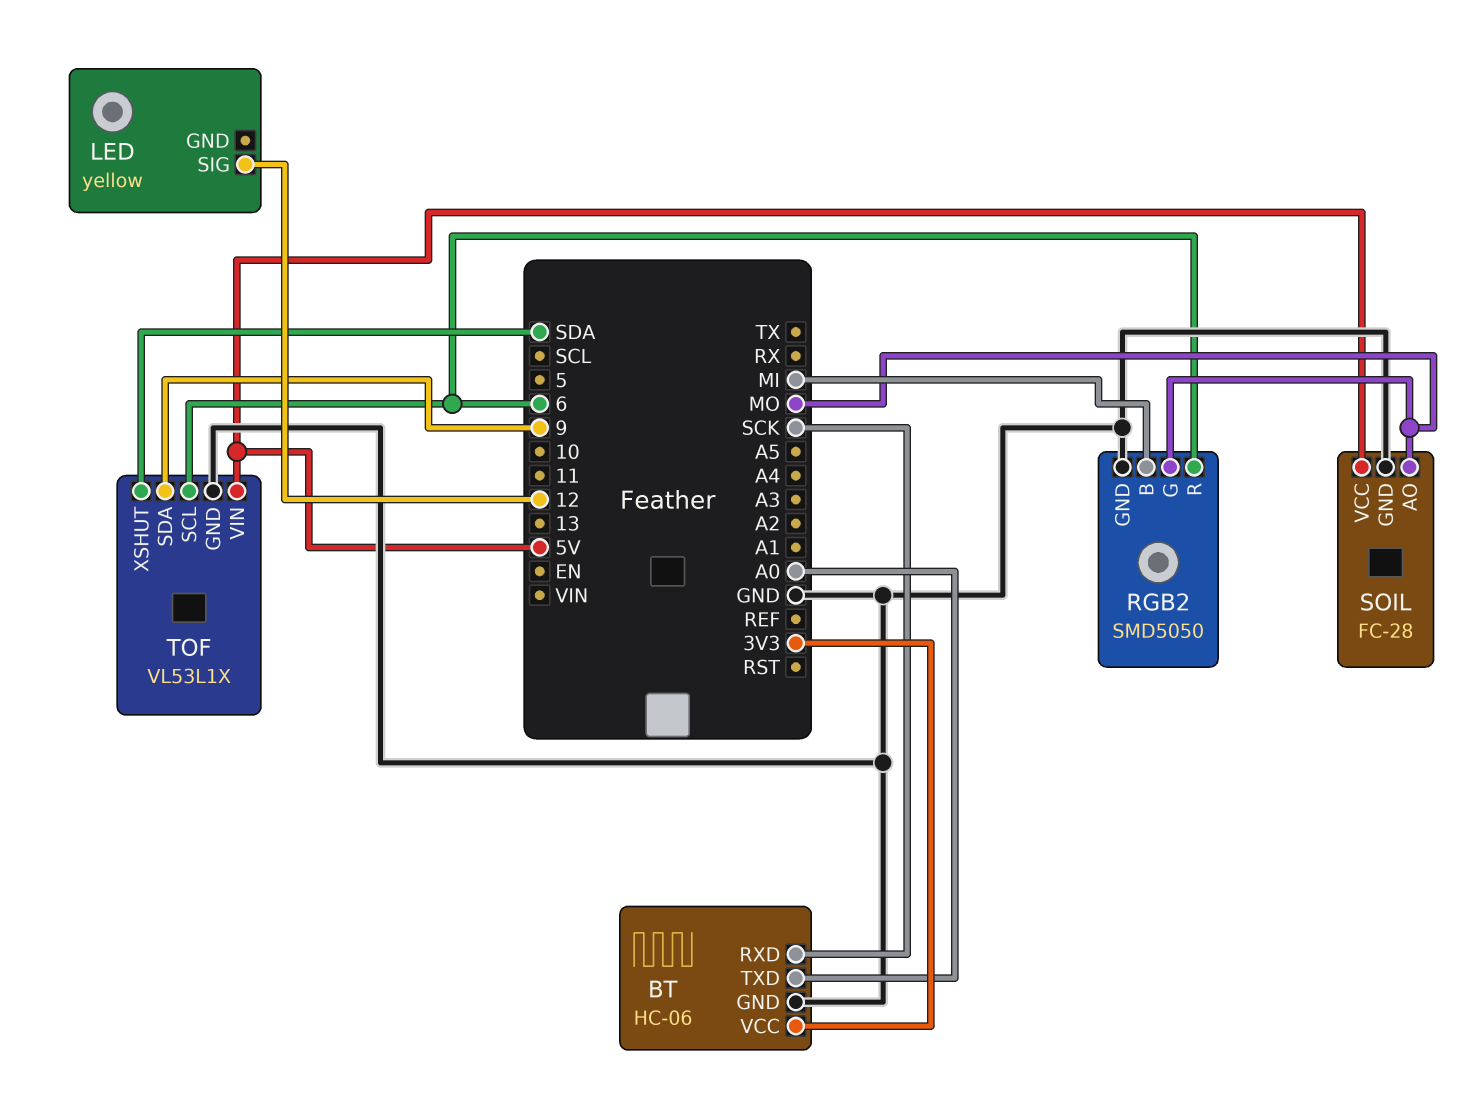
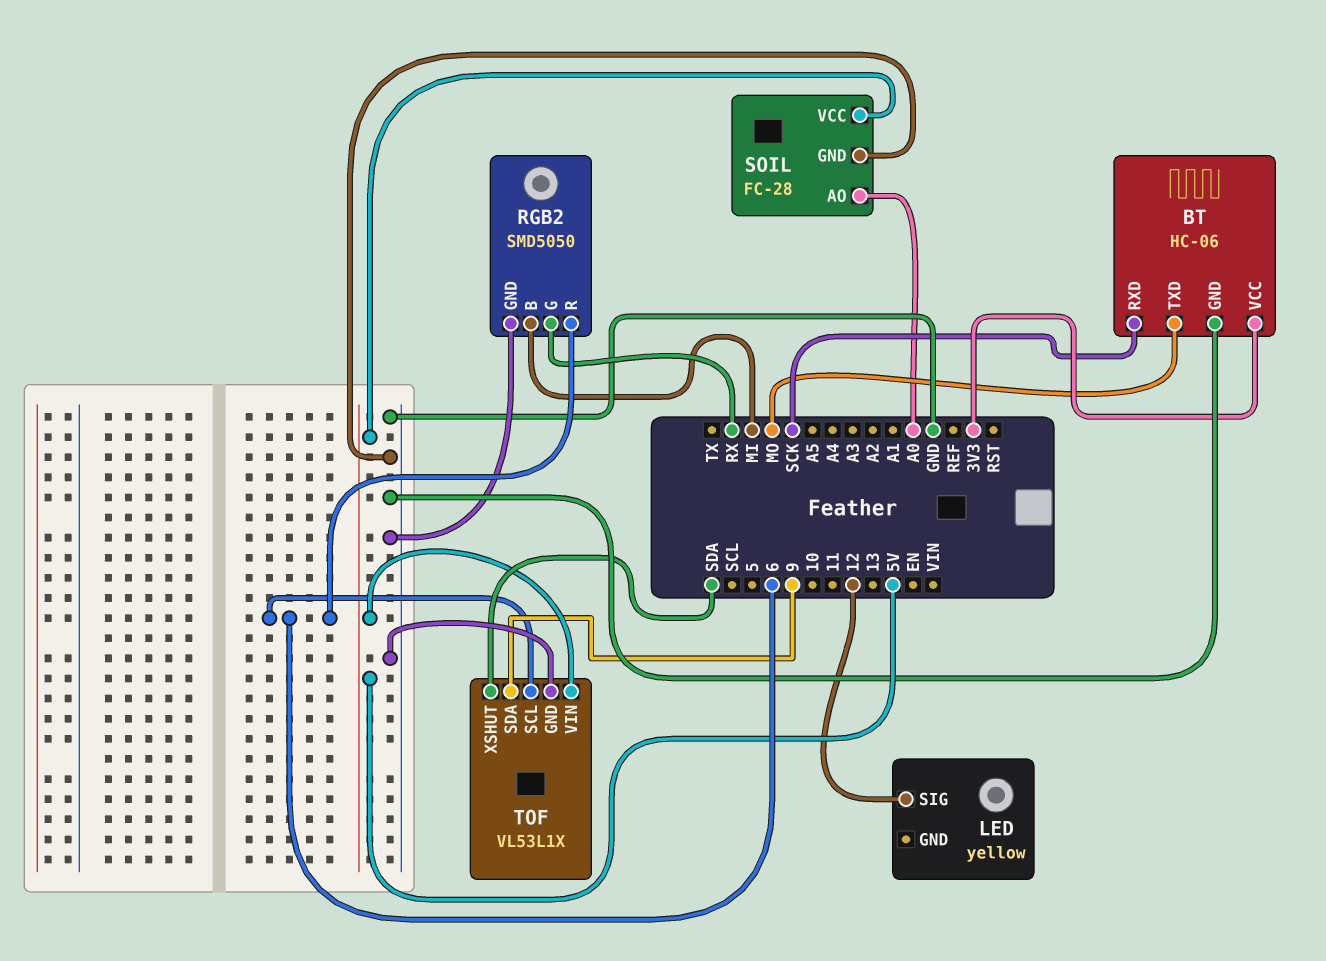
BT pin TXD: A0 -> MO
RGB2 pin G: MO -> RX
SOIL pin AO: MO -> A0

